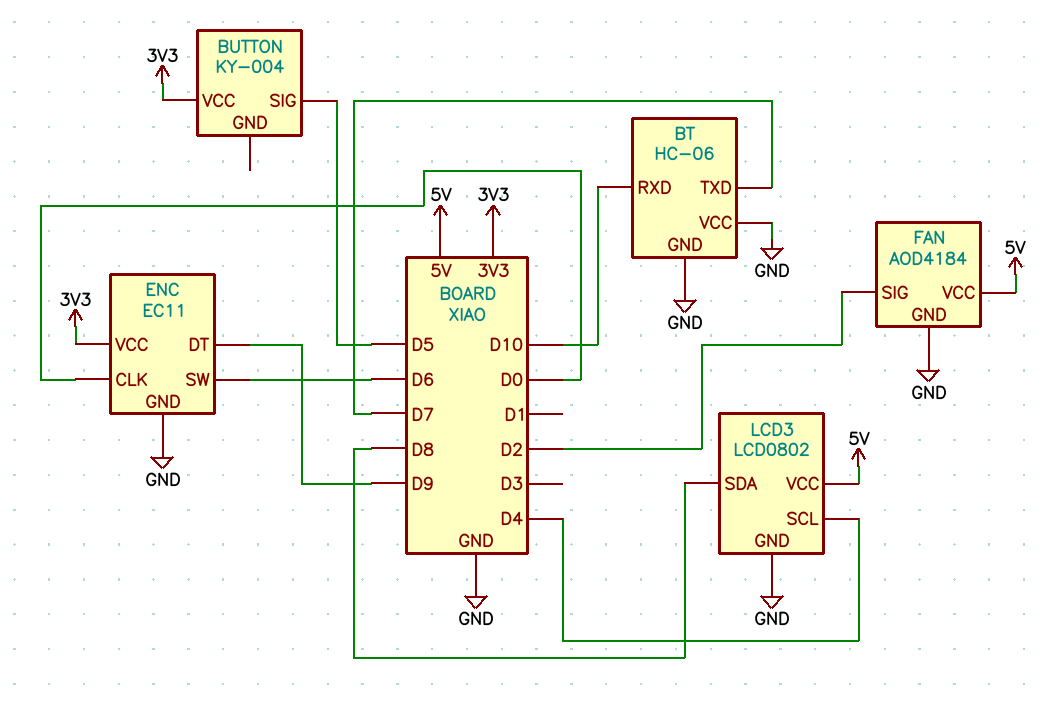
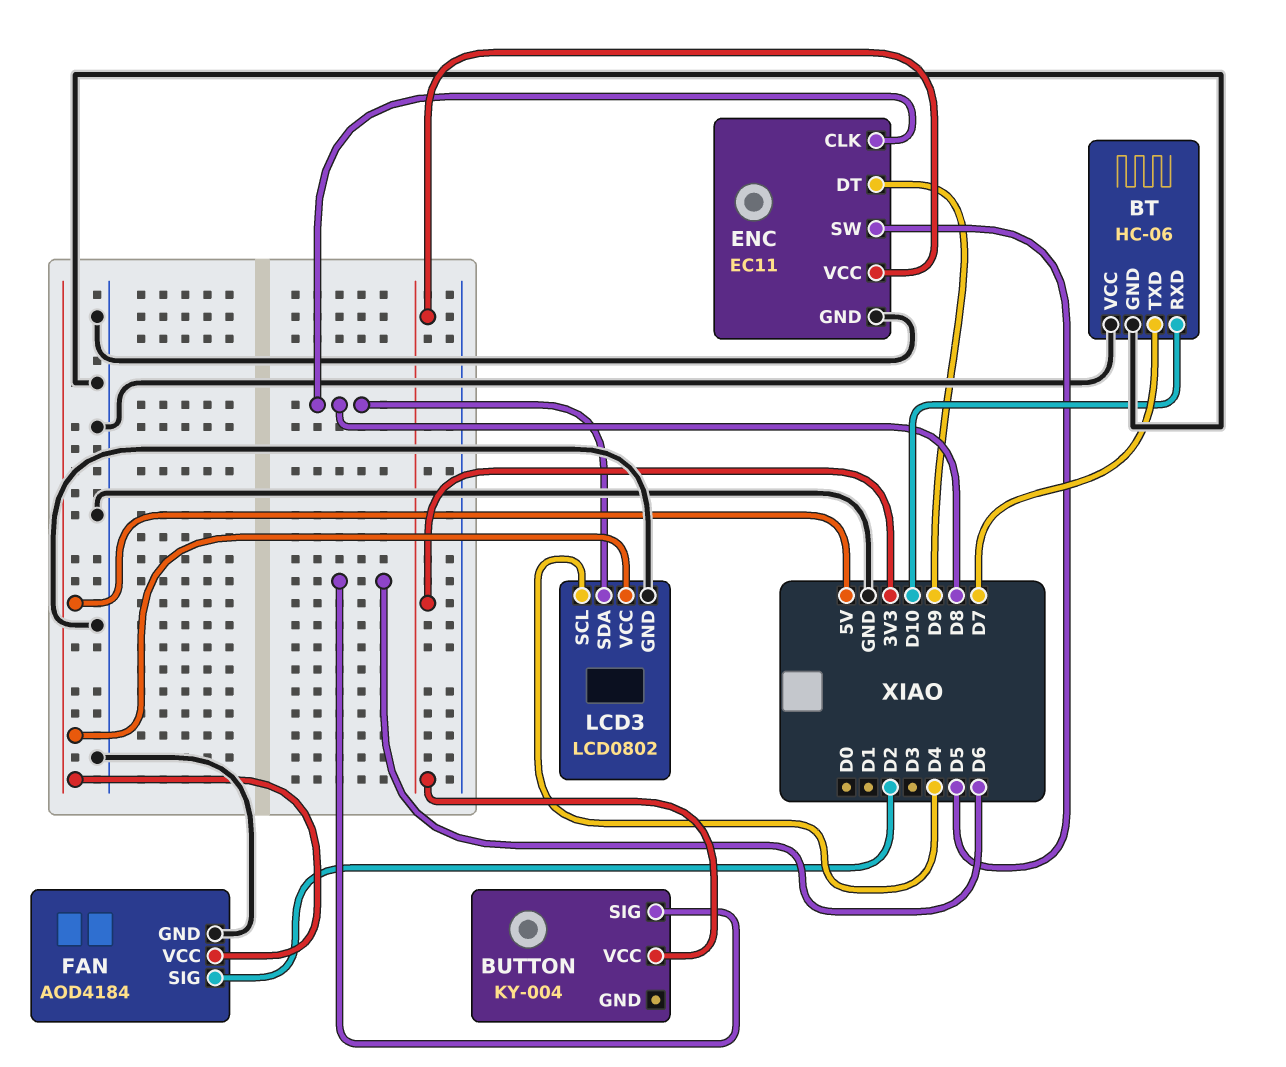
BUTTON pin SIG: D5 -> D6
ENC pin CLK: D0 -> D8
ENC pin SW: D6 -> D5

